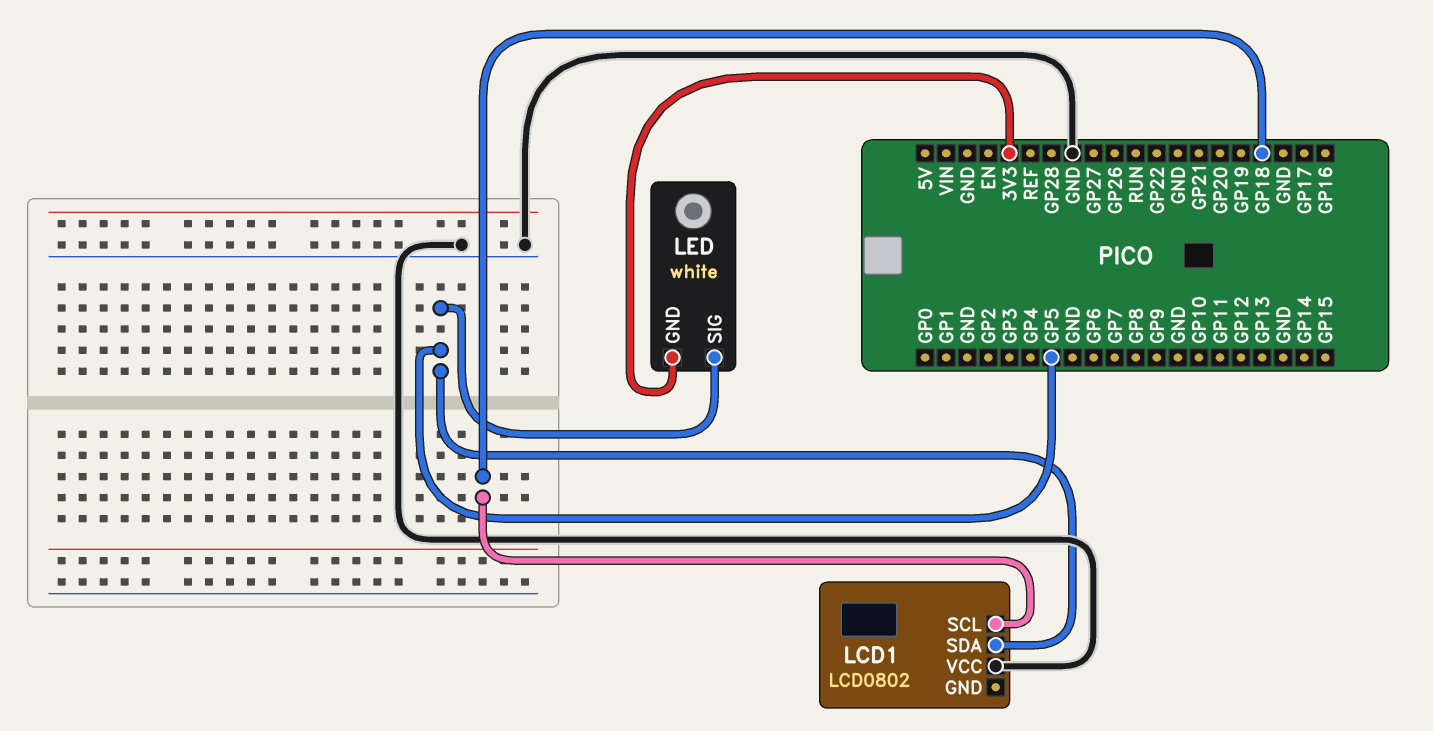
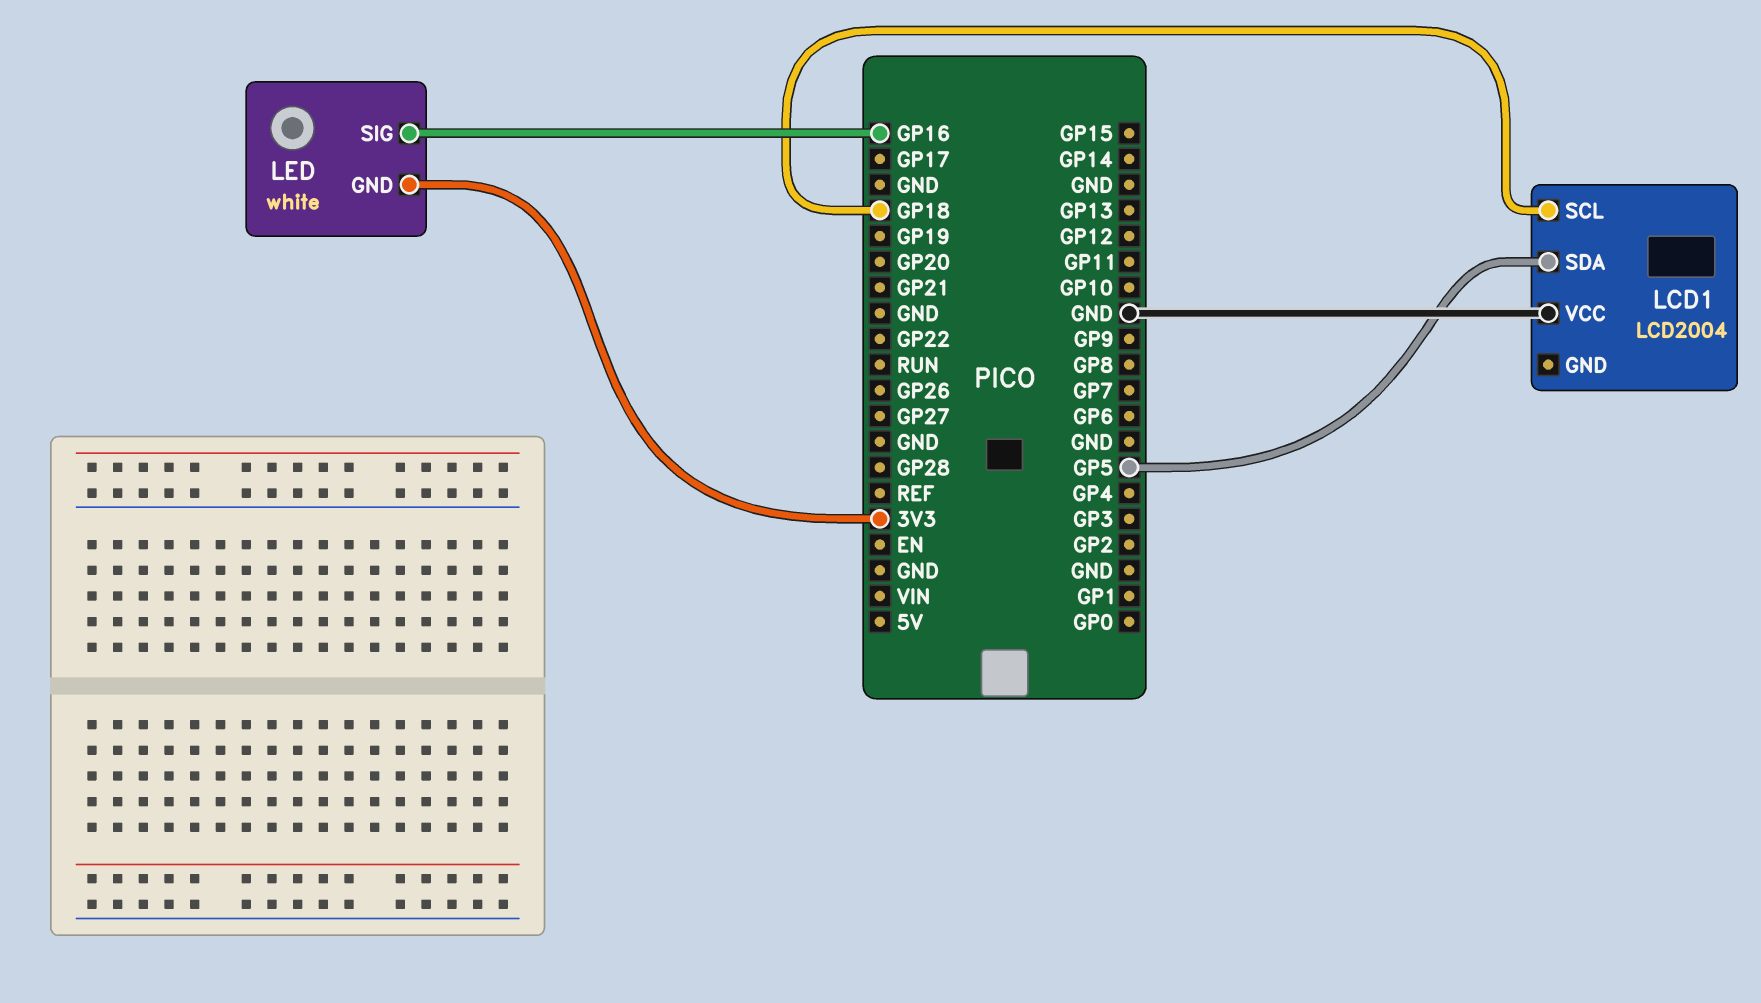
LCD1: LCD0802 -> LCD2004
LED pin SIG: GP5 -> GP16

